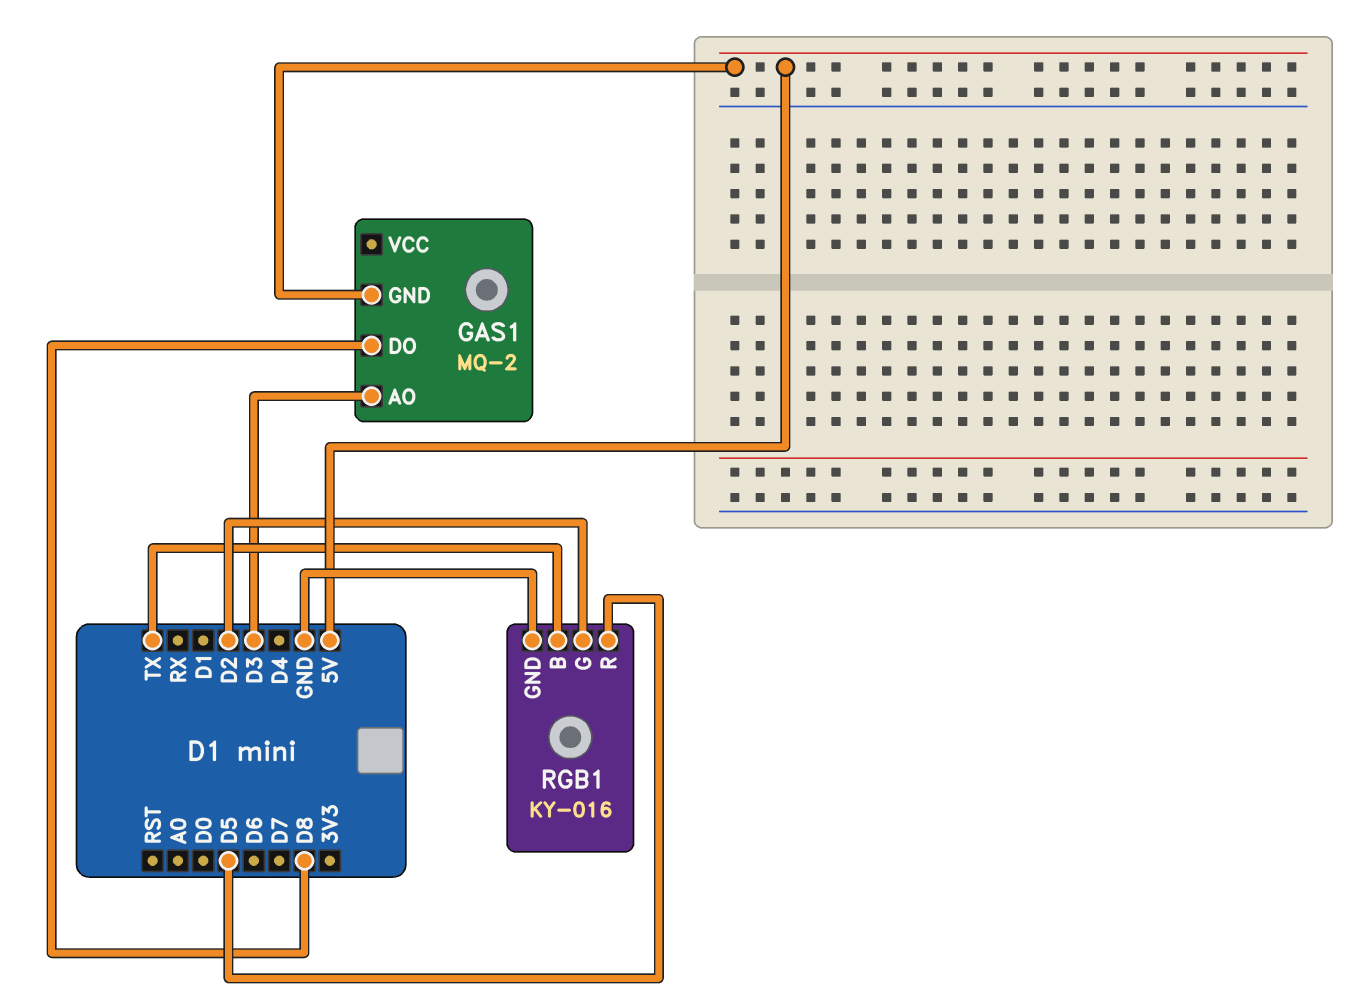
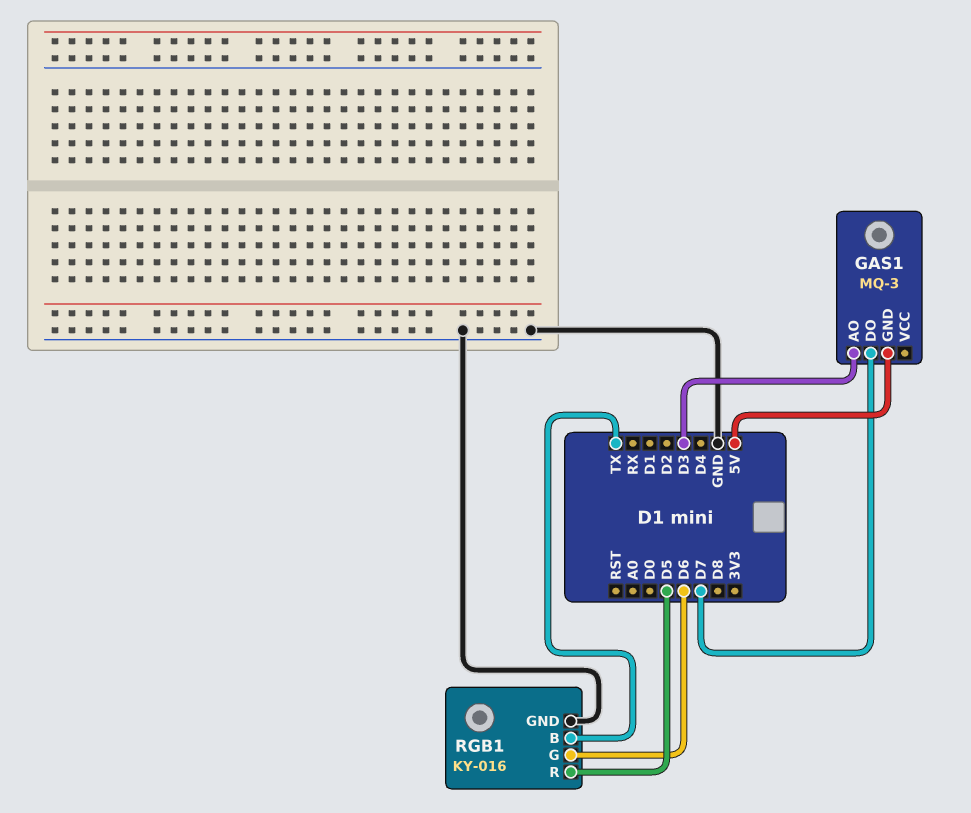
GAS1: MQ-2 -> MQ-3
GAS1 pin DO: D8 -> D7
RGB1 pin G: D2 -> D6

